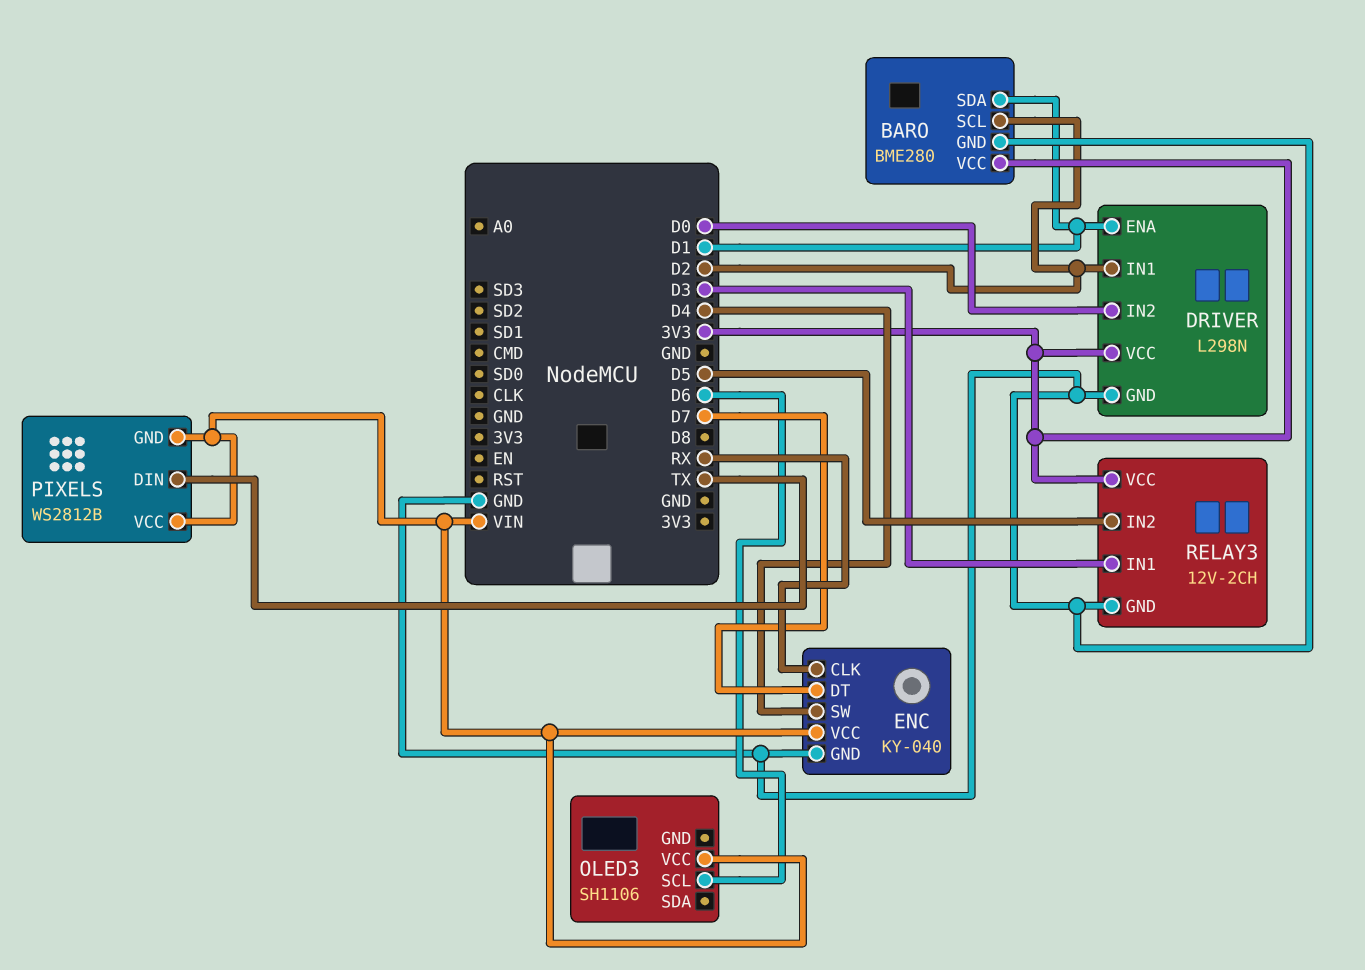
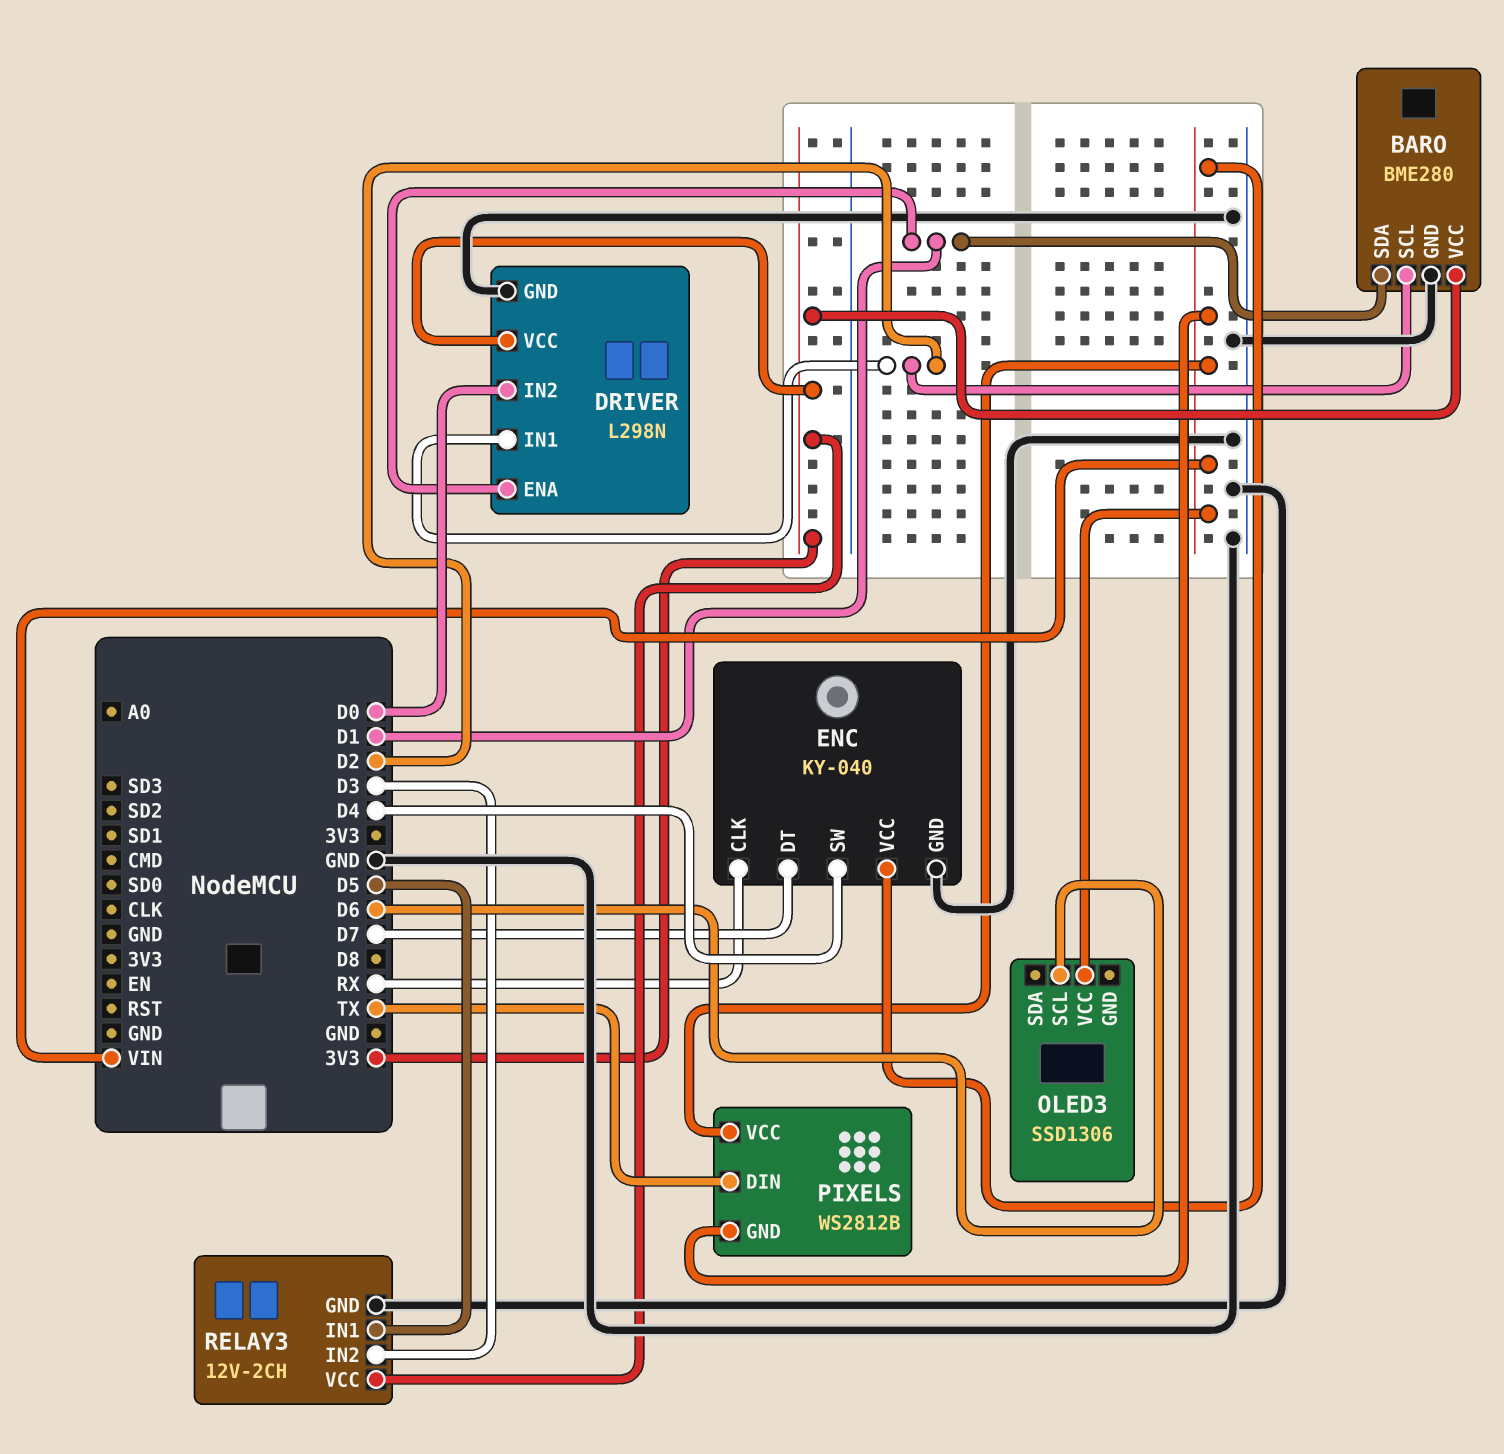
OLED3: SH1106 -> SSD1306
RELAY3 pin IN1: D3 -> D5
RELAY3 pin IN2: D5 -> D3

